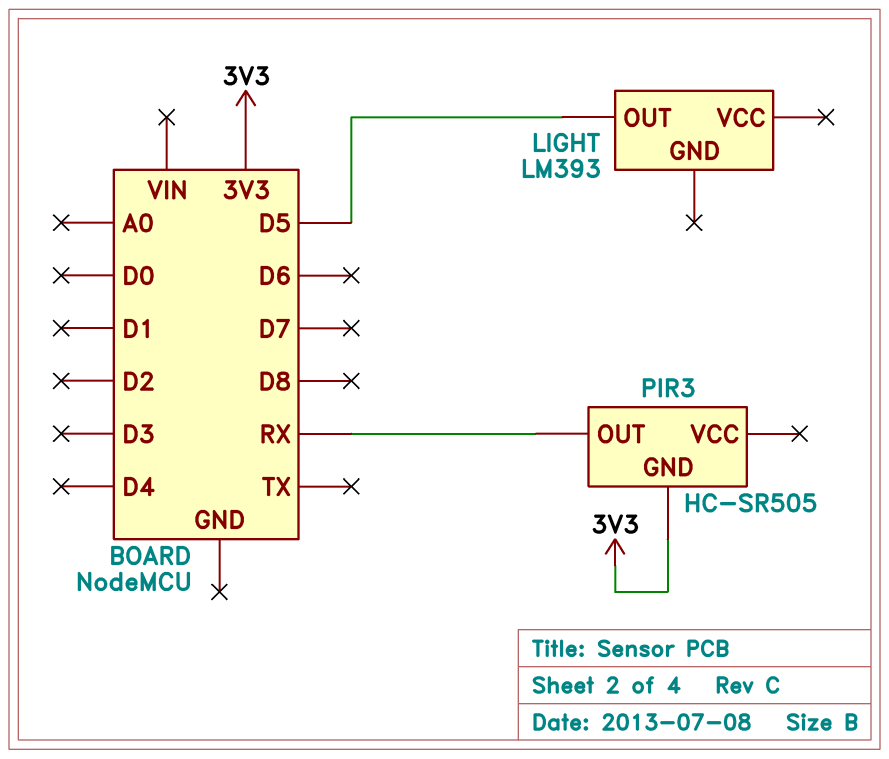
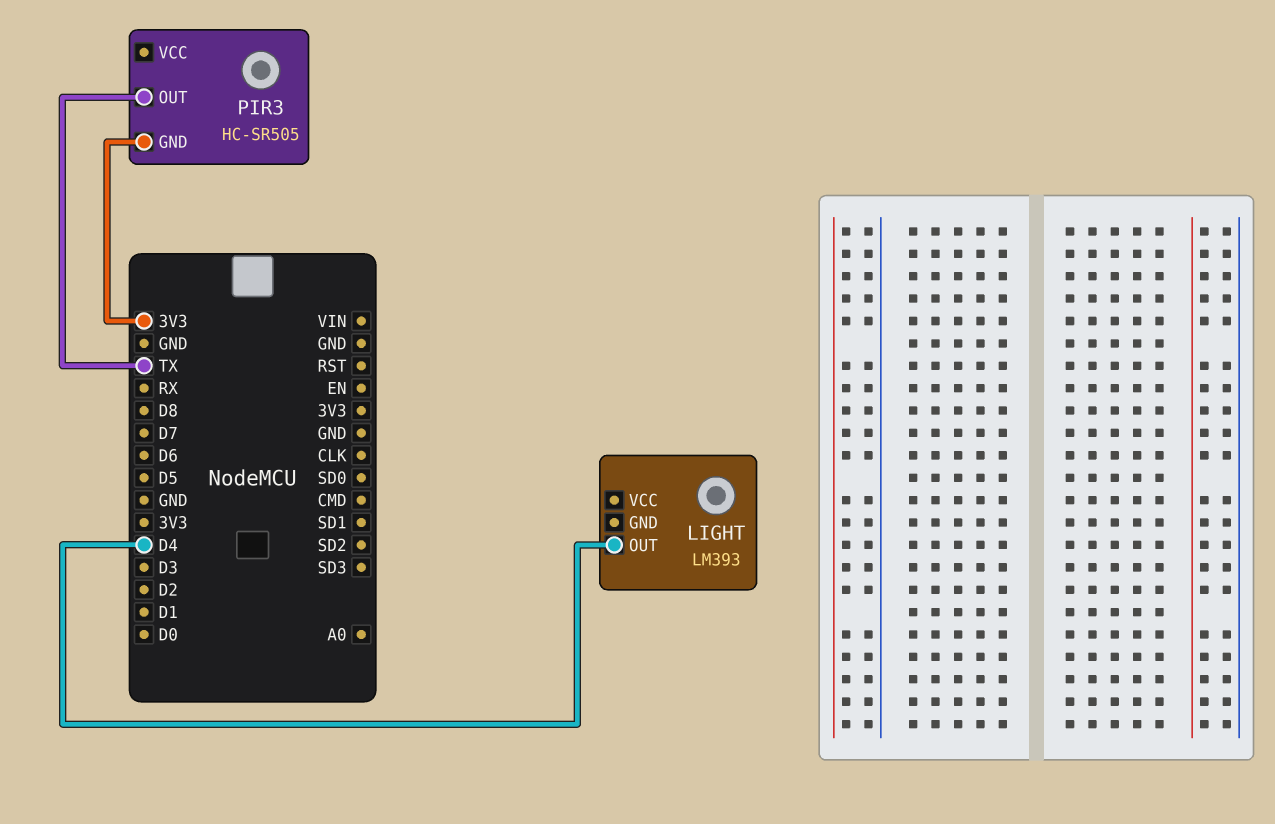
LIGHT pin OUT: D5 -> D4
PIR3 pin OUT: RX -> TX

